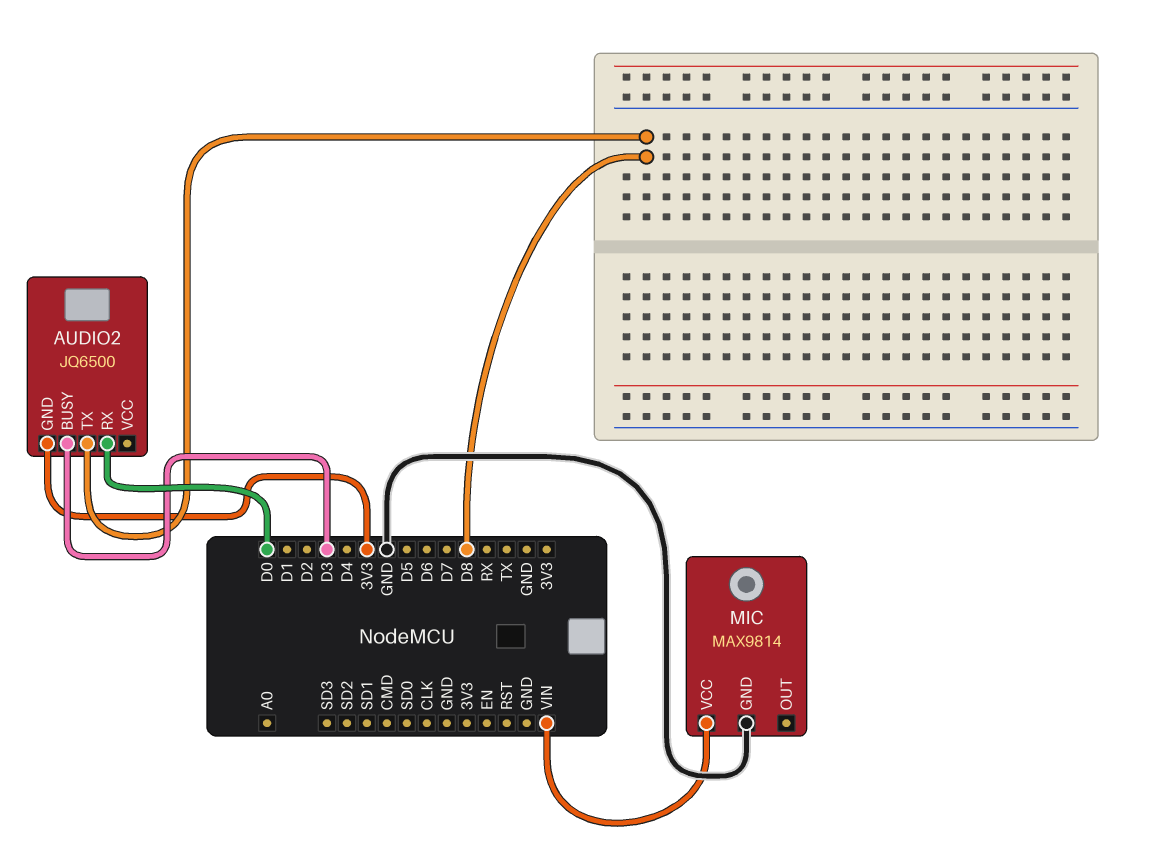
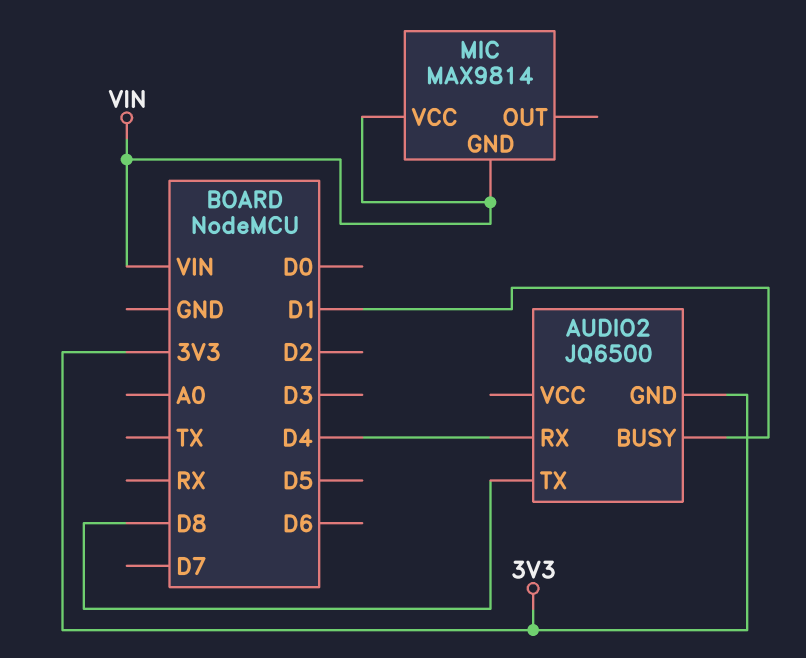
AUDIO2 pin BUSY: D3 -> D1
AUDIO2 pin RX: D0 -> D4
MIC pin GND: GND -> VIN

